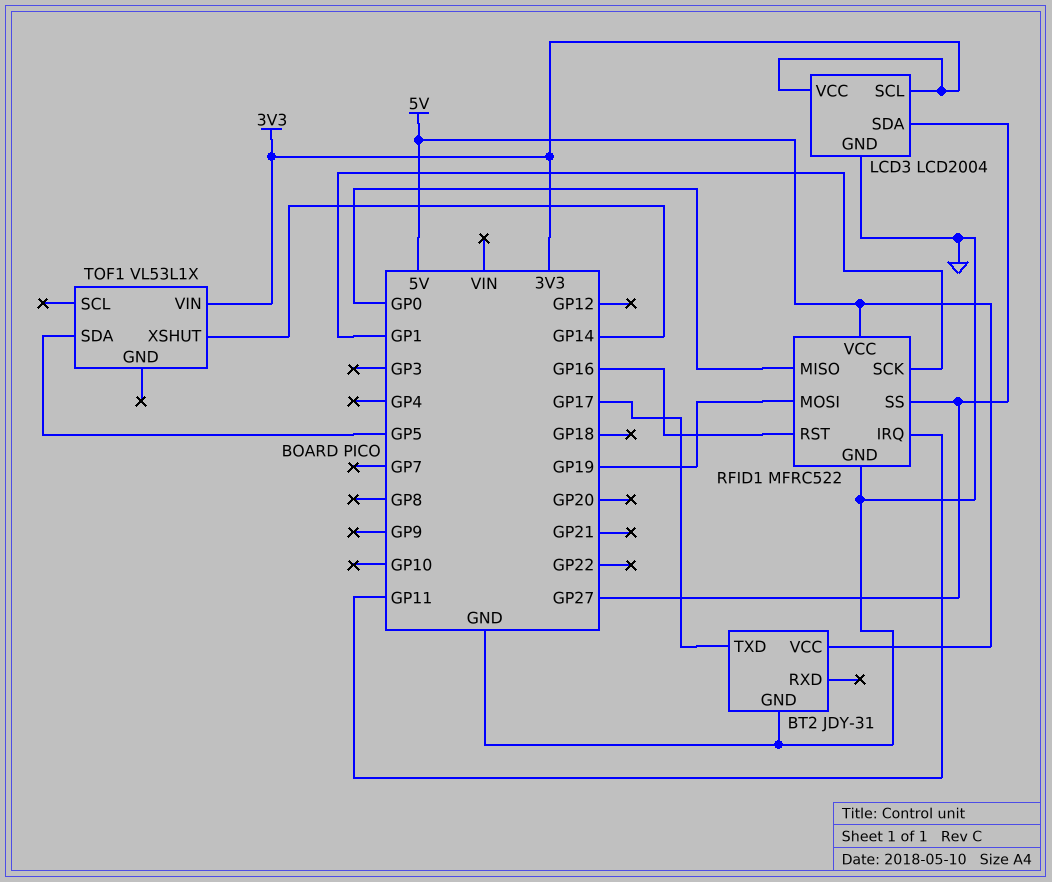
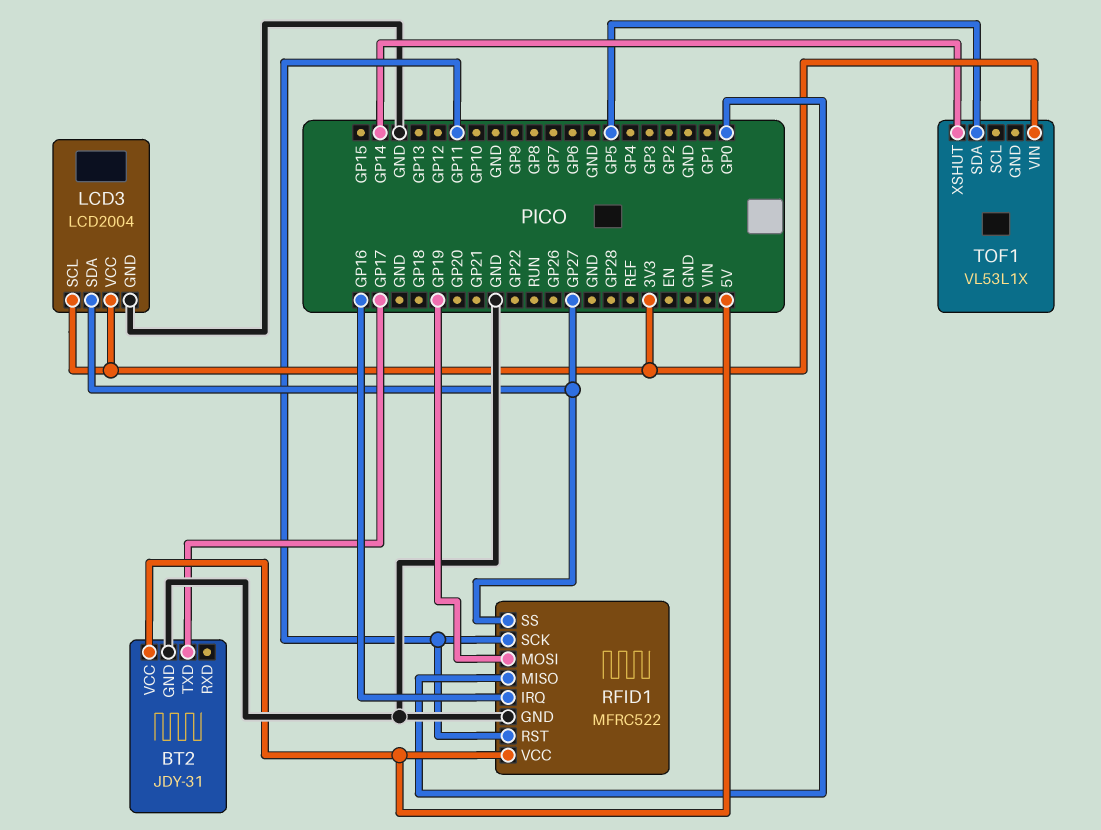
RFID1 pin IRQ: GP11 -> GP16
RFID1 pin RST: GP16 -> GP11
RFID1 pin SCK: GP1 -> GP11

